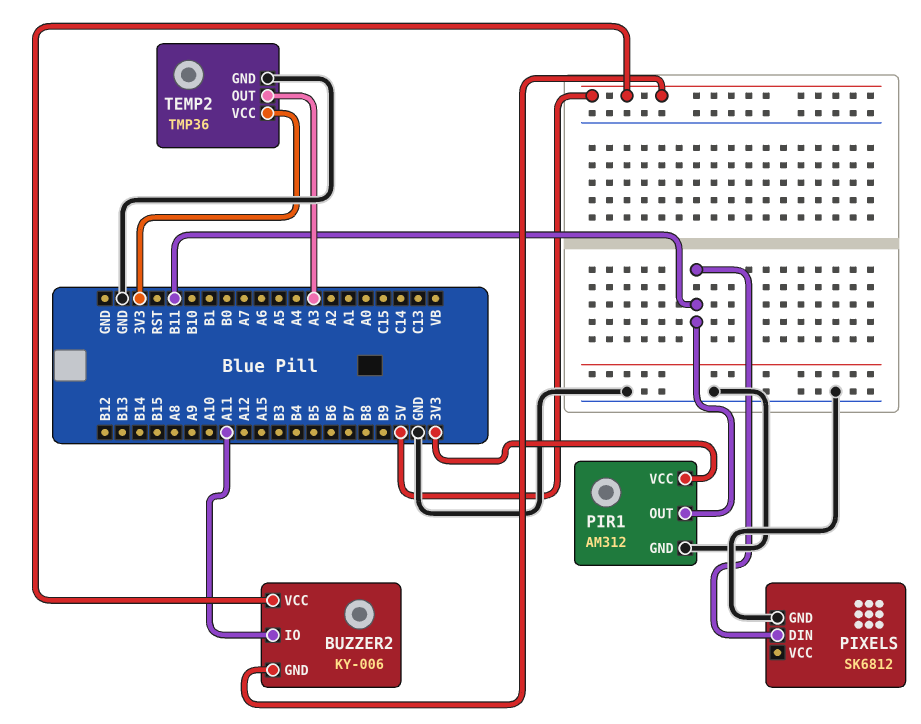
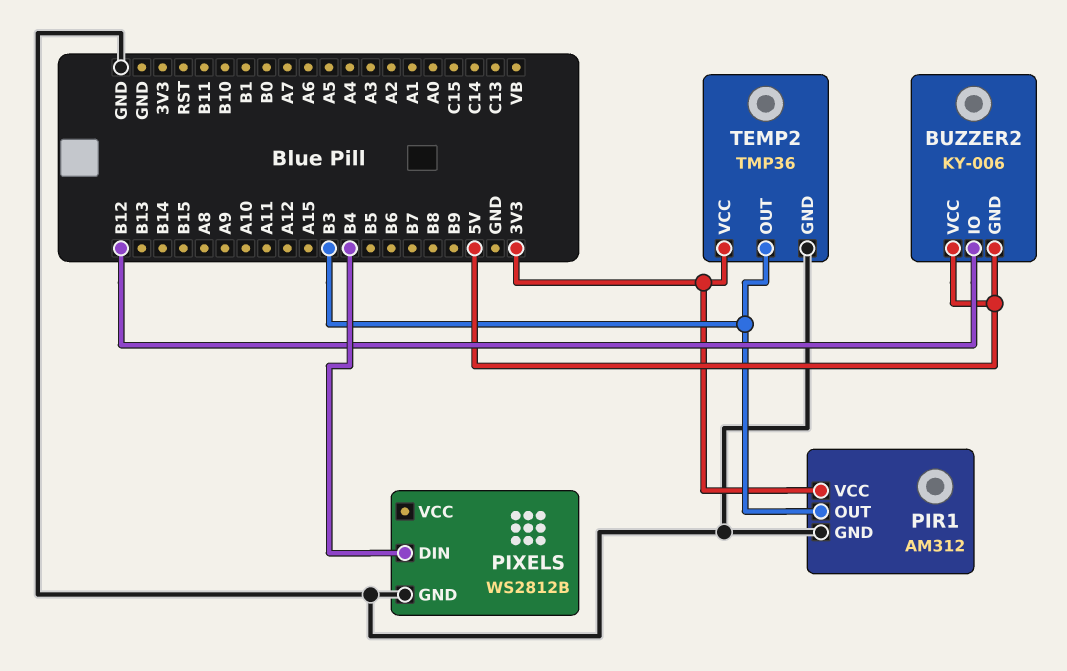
BUZZER2 pin IO: A11 -> B12
PIR1 pin OUT: B11 -> B3
PIXELS: SK6812 -> WS2812B
PIXELS pin DIN: B11 -> B4
TEMP2 pin OUT: A3 -> B3

